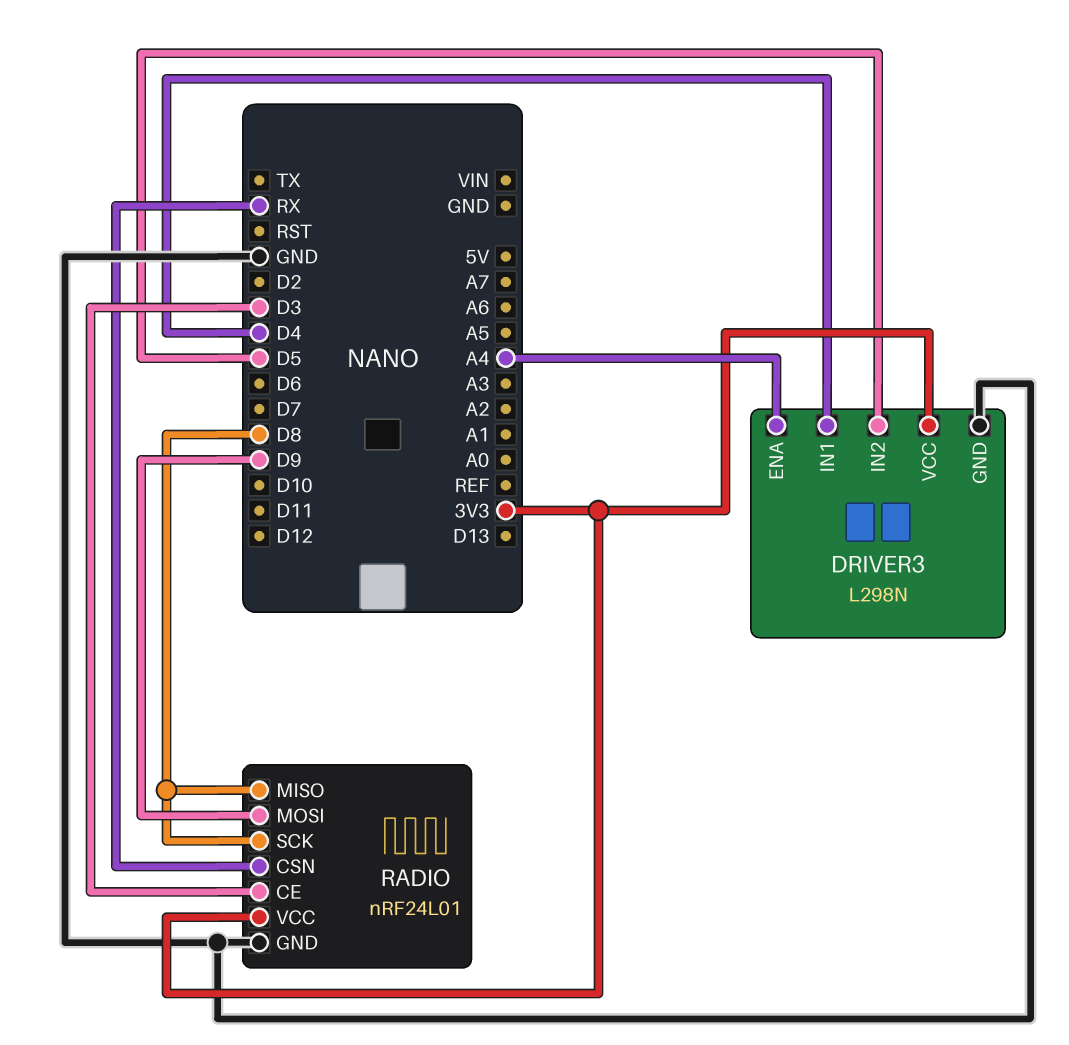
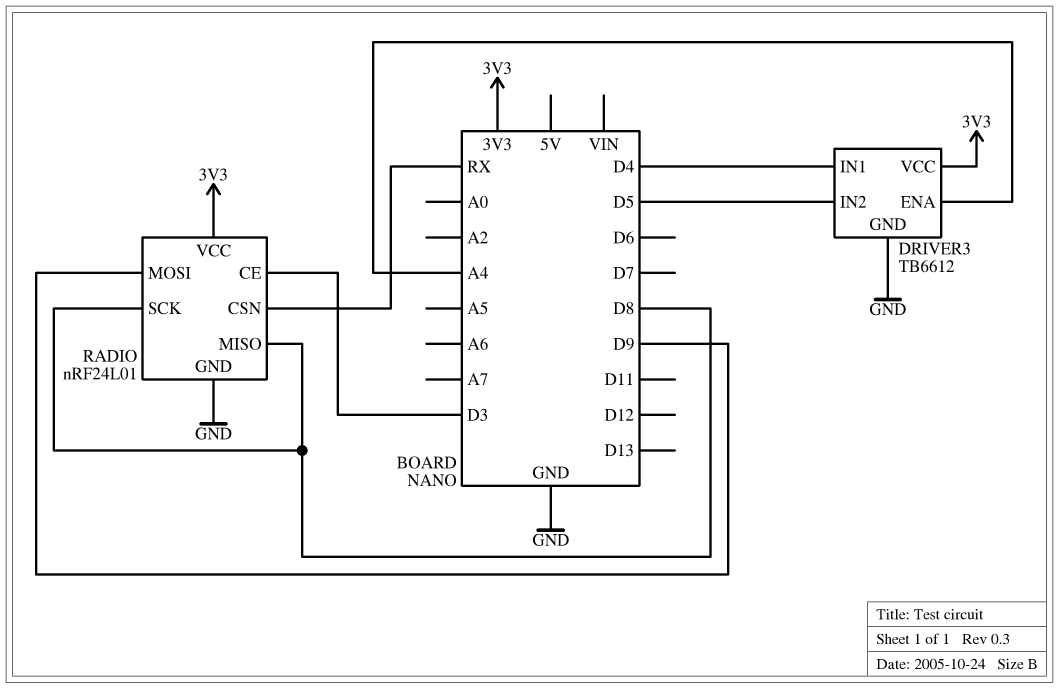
DRIVER3: L298N -> TB6612

